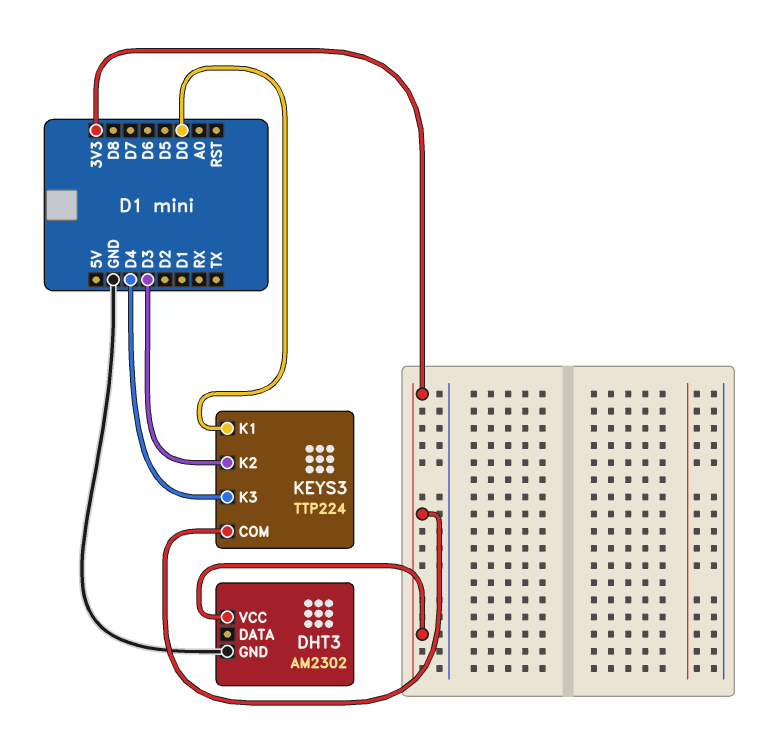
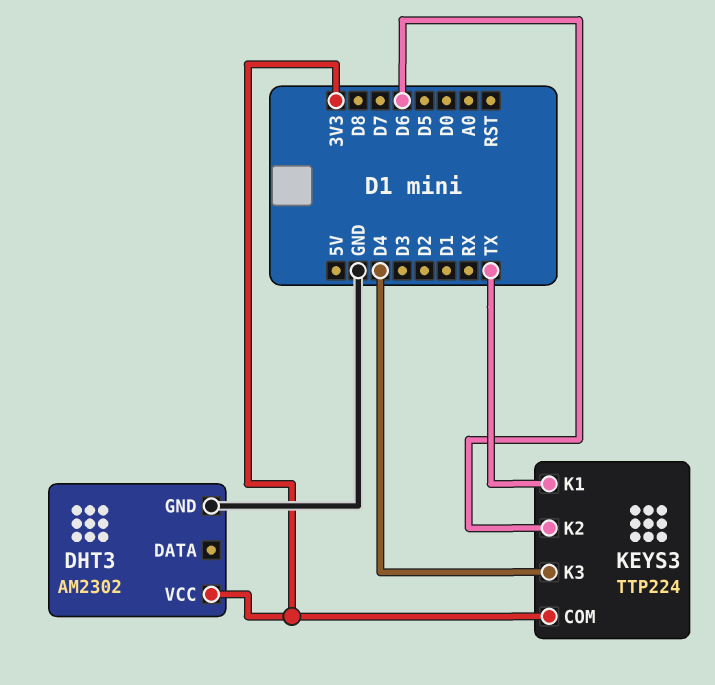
KEYS3 pin K1: D0 -> TX
KEYS3 pin K2: D3 -> D6

